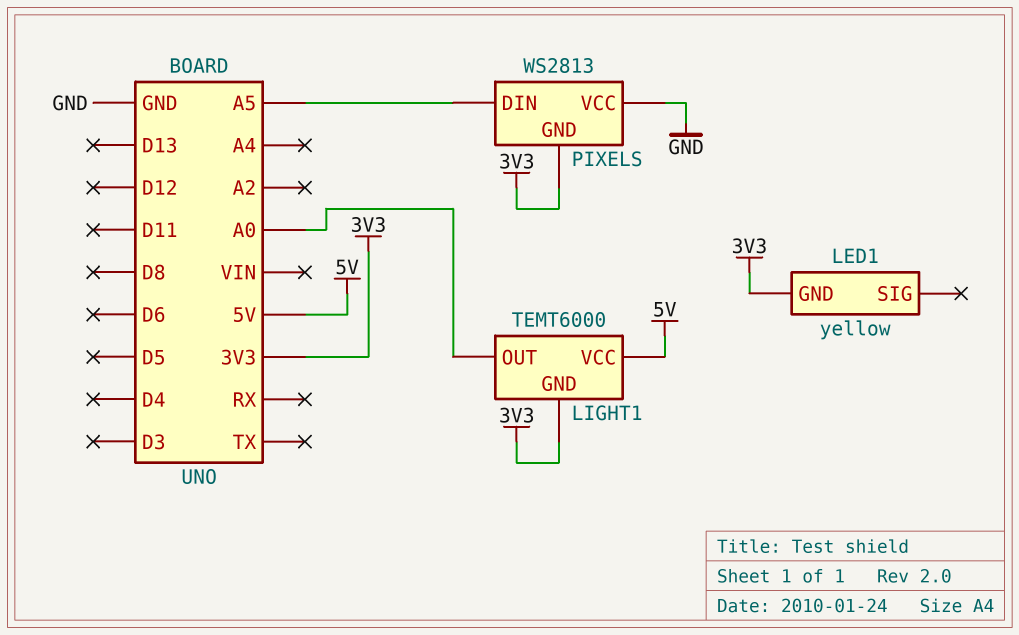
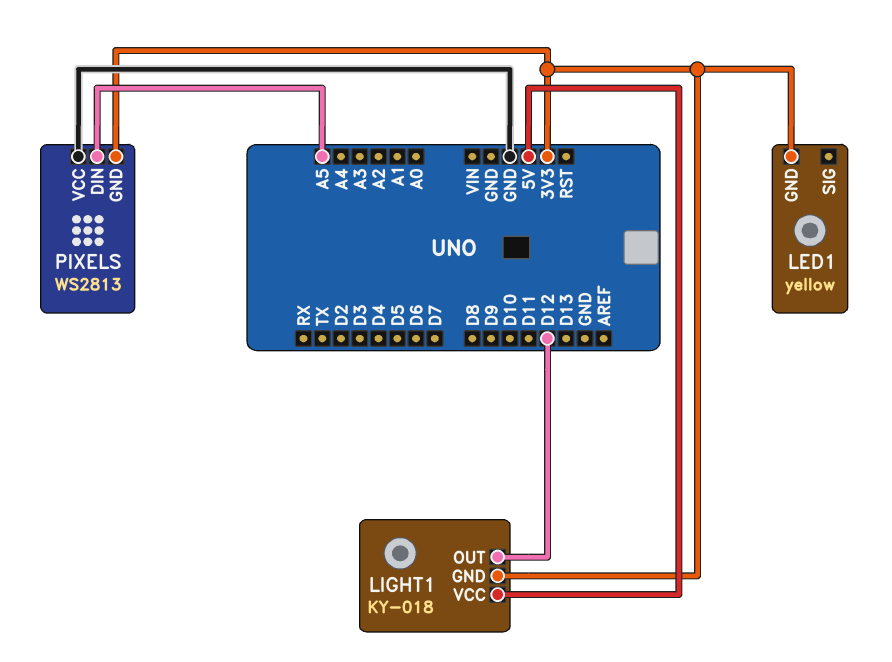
LIGHT1: TEMT6000 -> KY-018
LIGHT1 pin OUT: A0 -> D12

